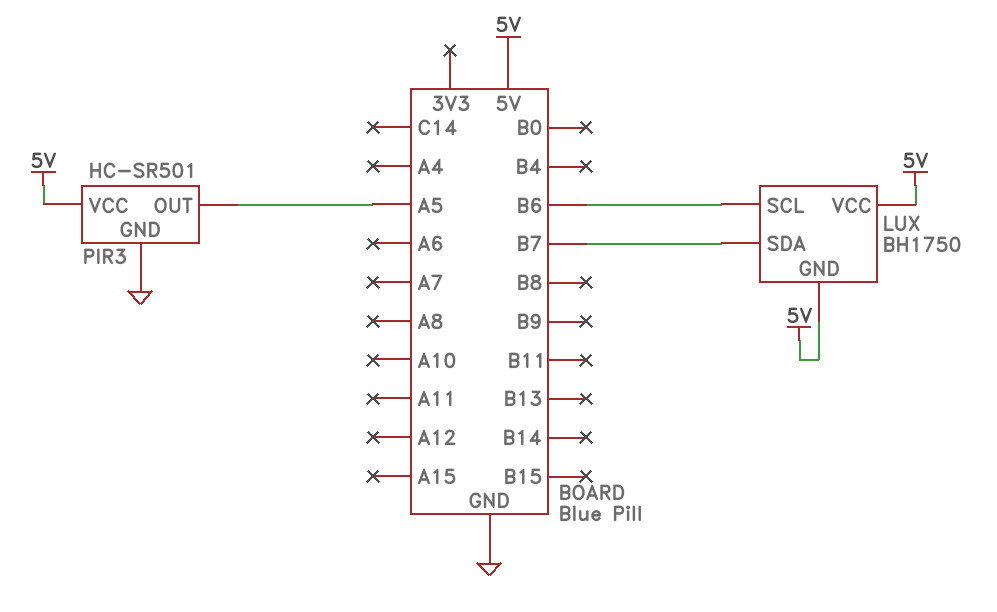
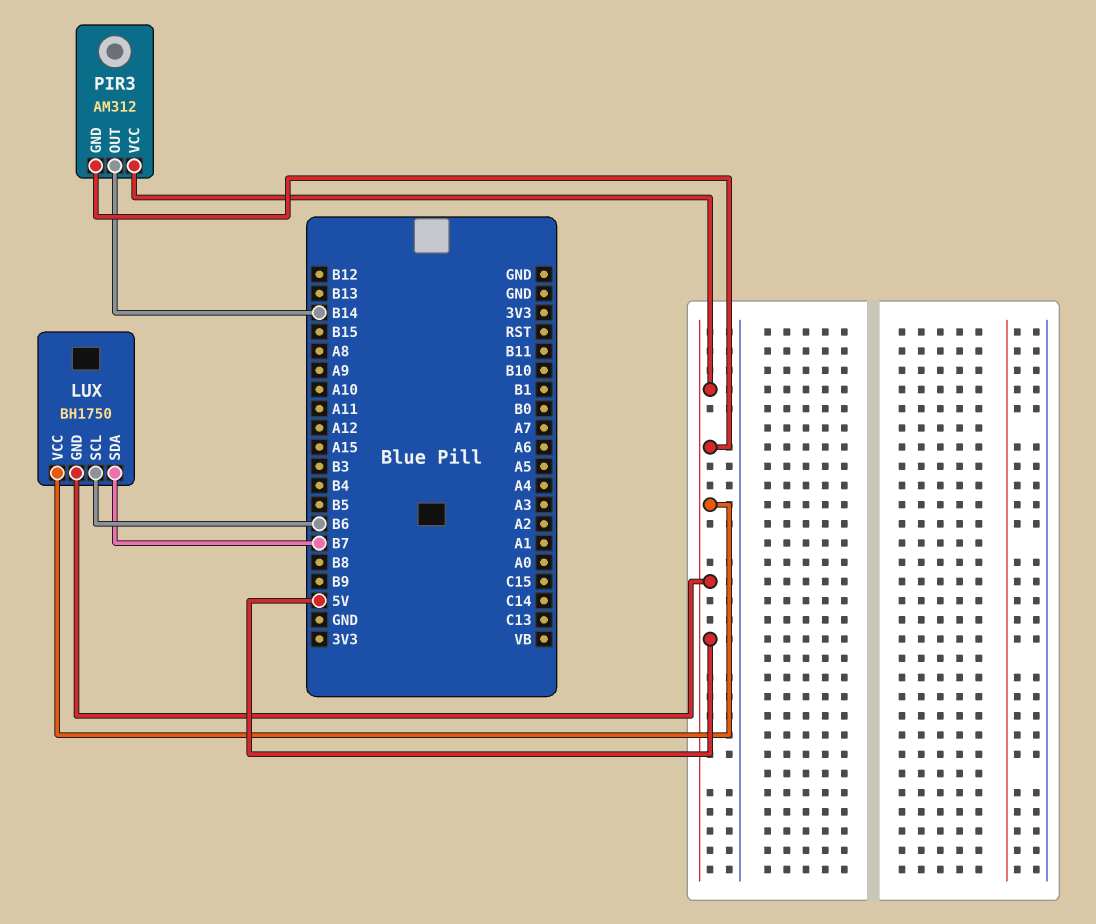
PIR3: HC-SR501 -> AM312
PIR3 pin GND: GND -> 5V
PIR3 pin OUT: A5 -> B14

